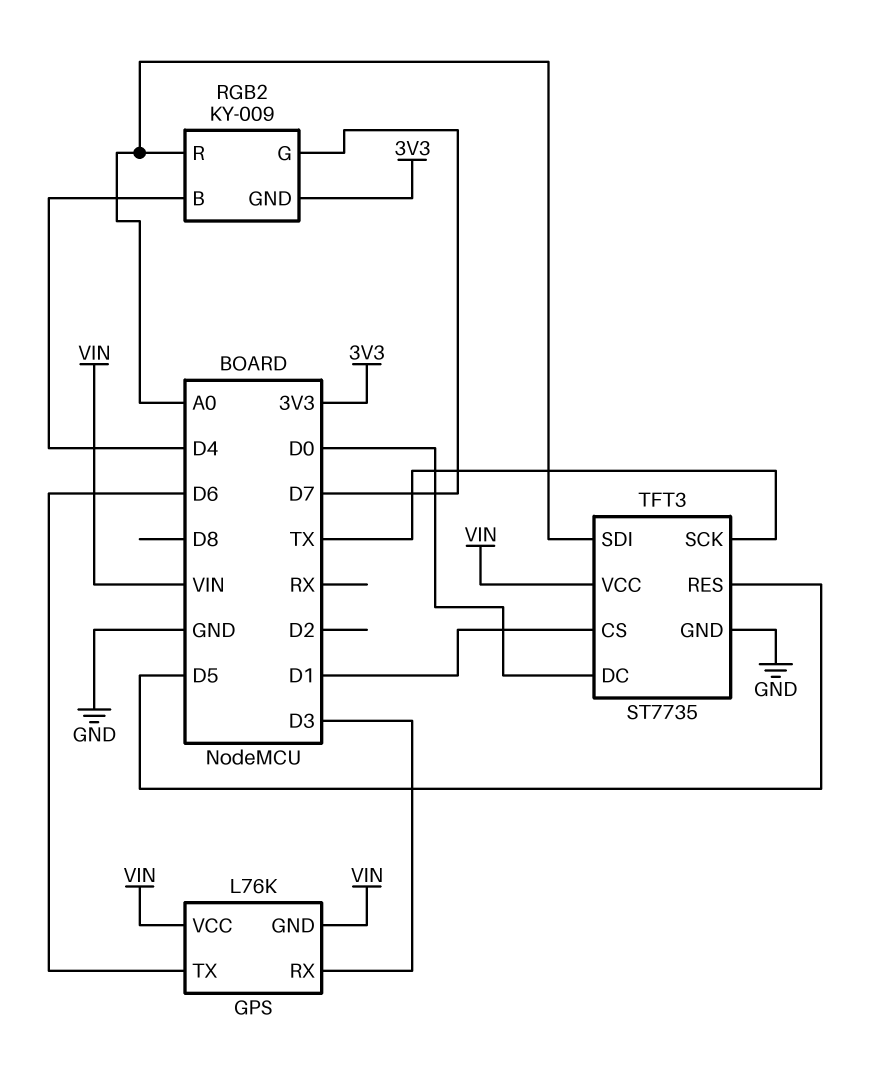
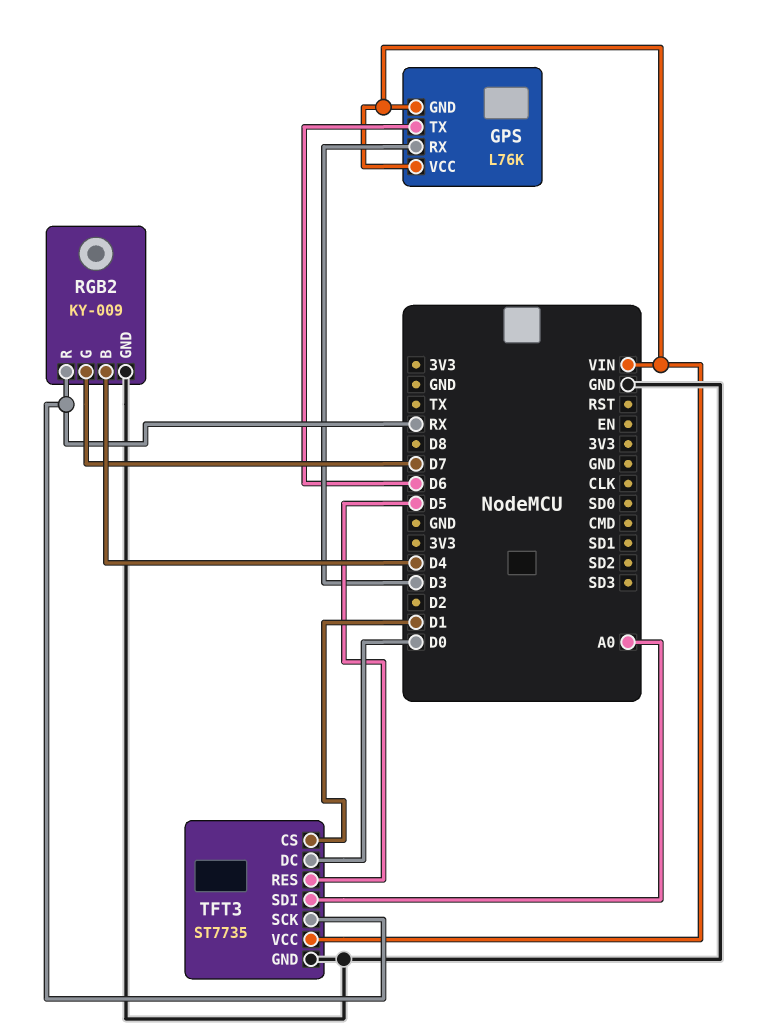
RGB2 pin GND: 3V3 -> GND
RGB2 pin R: A0 -> RX
TFT3 pin SCK: TX -> RX

